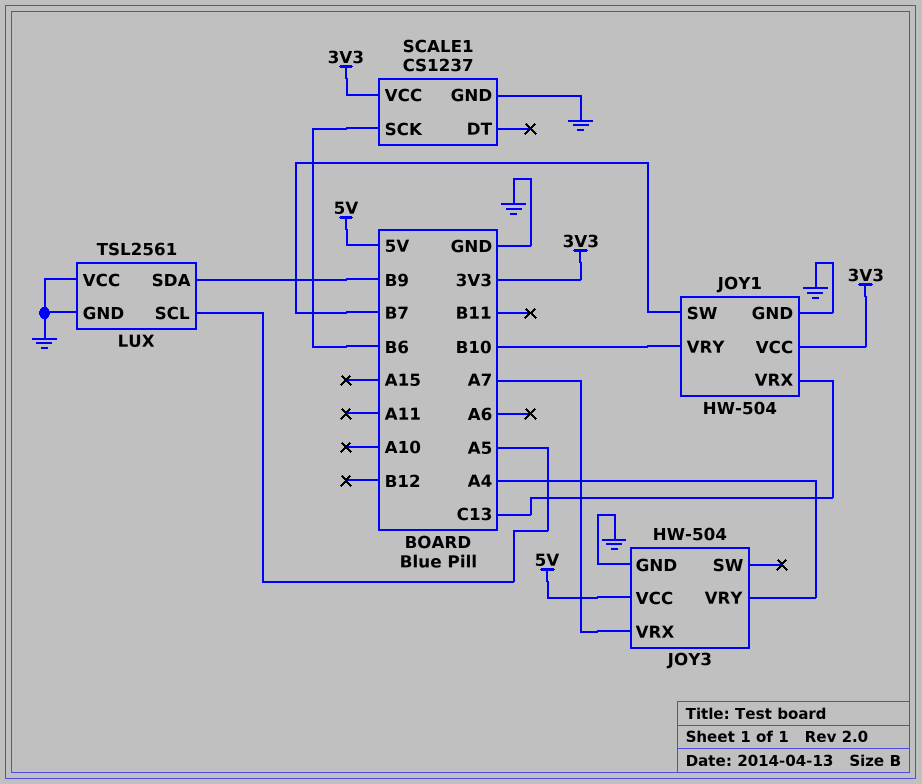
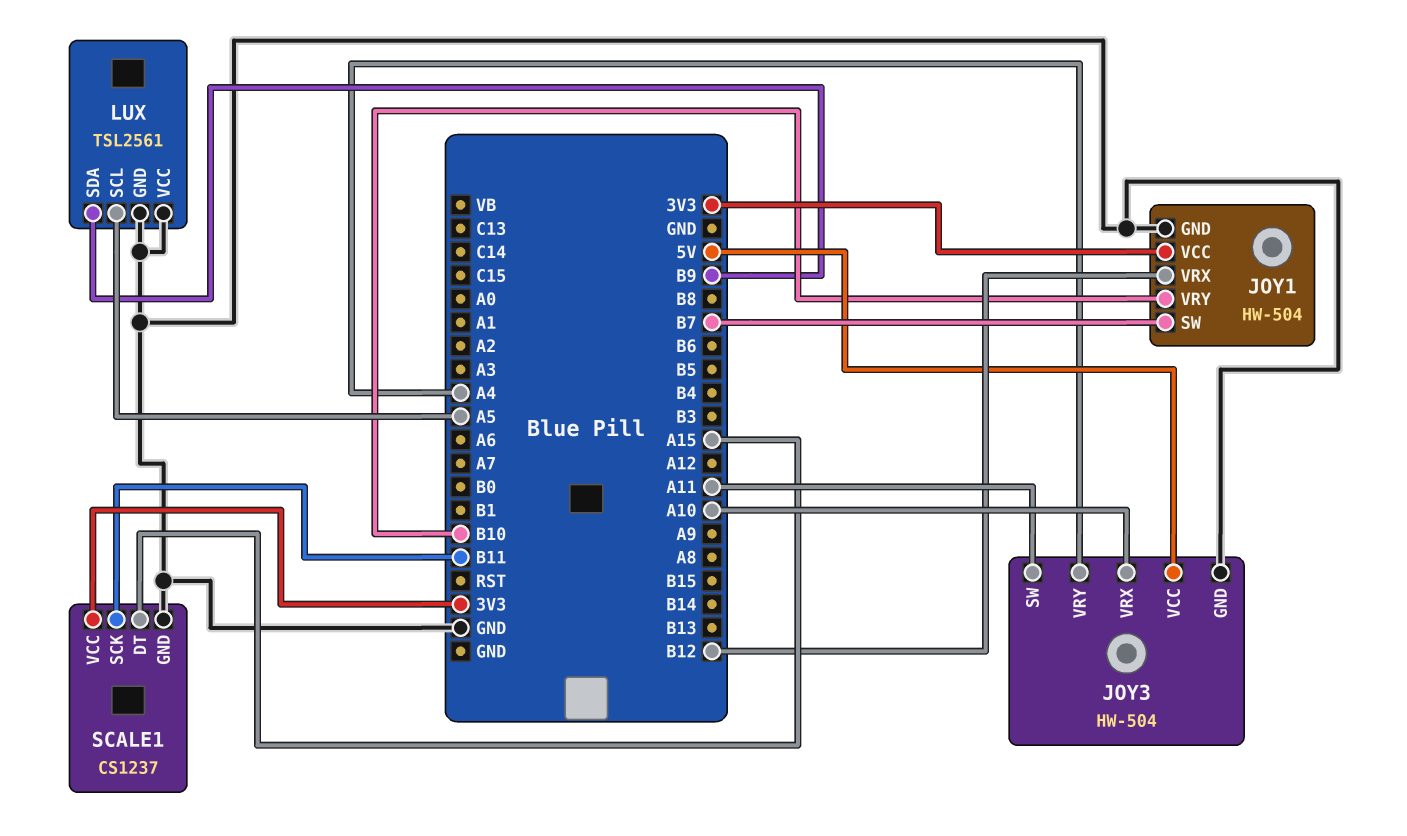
JOY1 pin VRX: C13 -> B12
JOY3 pin SW: none -> A11
JOY3 pin VRX: A7 -> A10
SCALE1 pin DT: none -> A15
SCALE1 pin SCK: B6 -> B11

